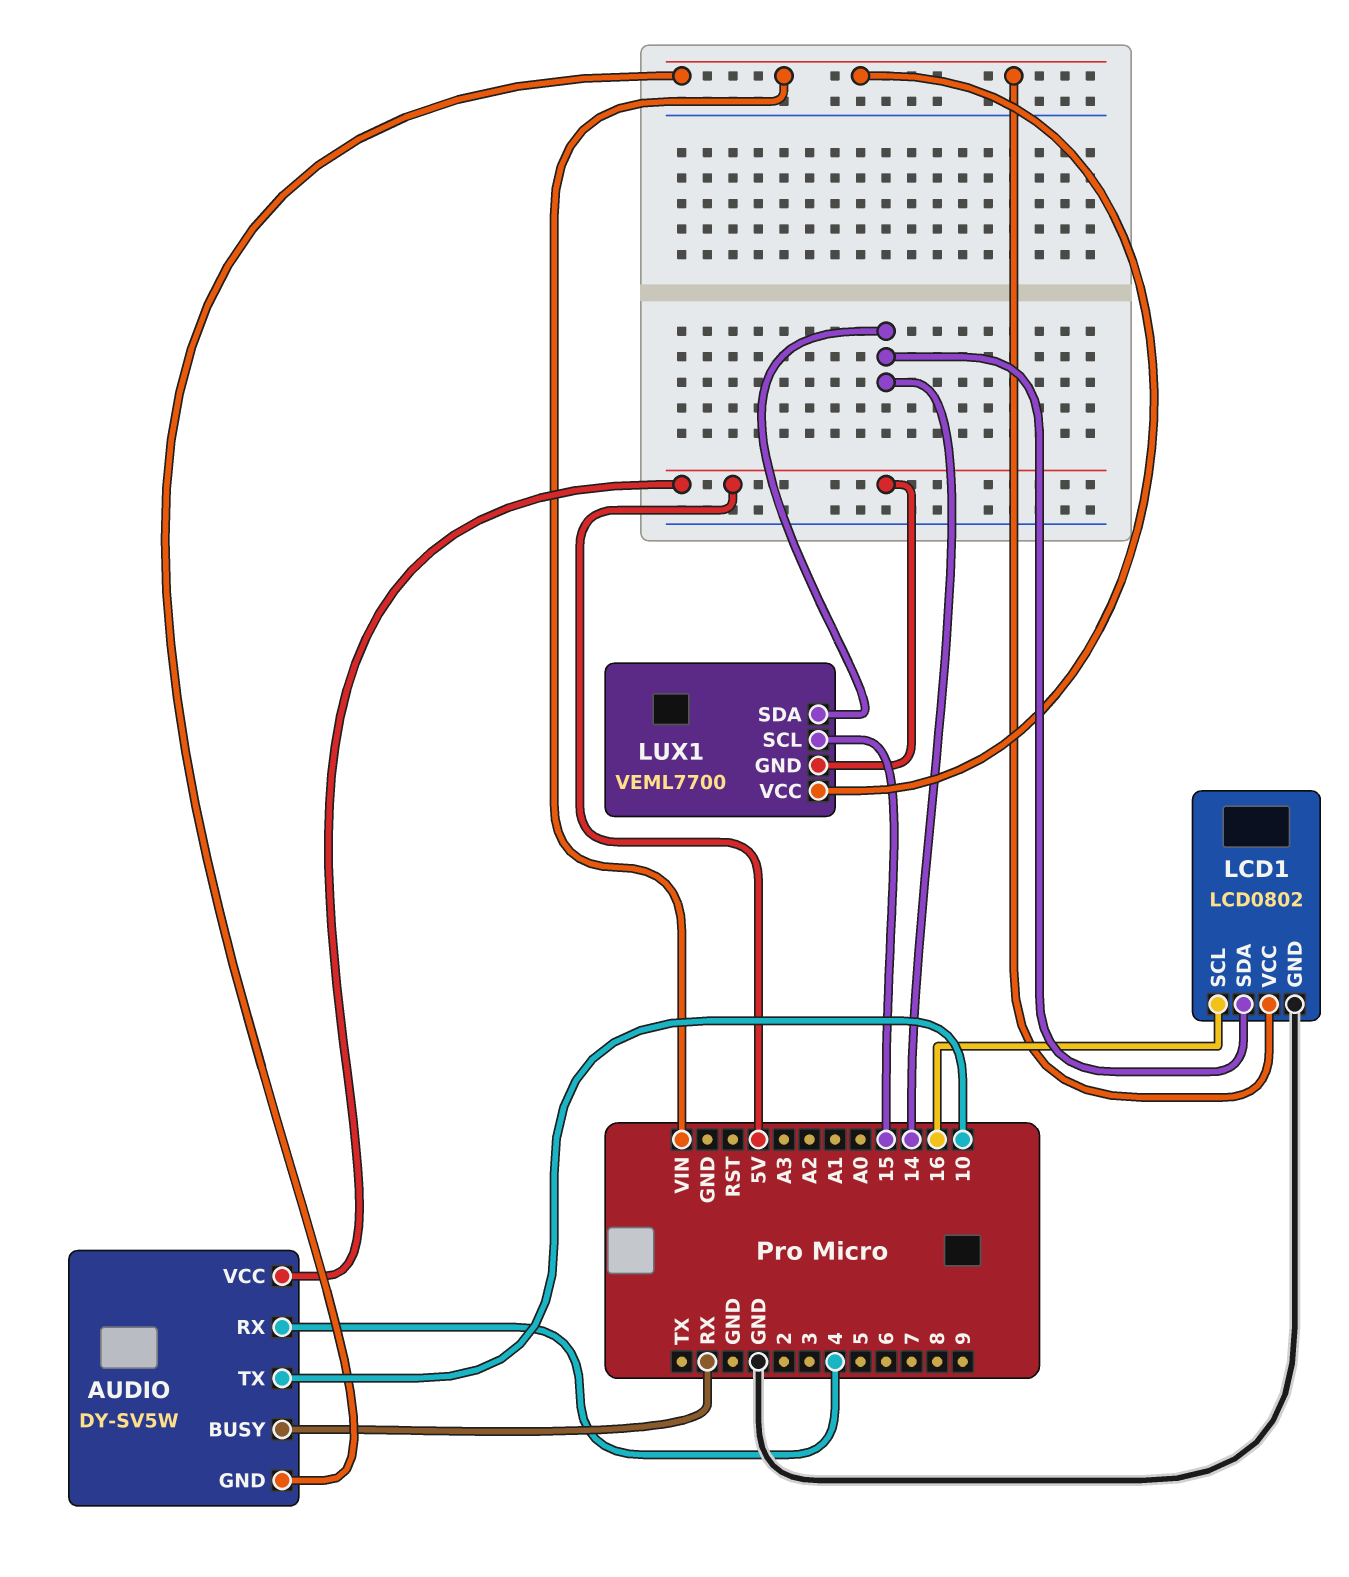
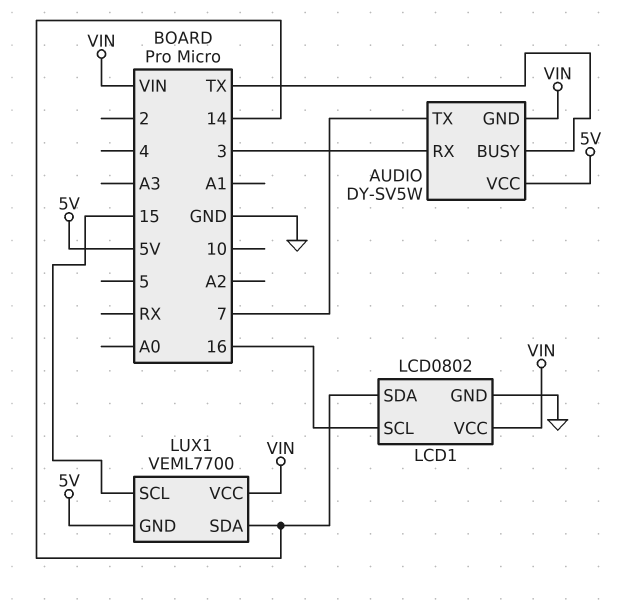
AUDIO pin BUSY: RX -> TX
AUDIO pin RX: 4 -> 3
AUDIO pin TX: 10 -> 7

